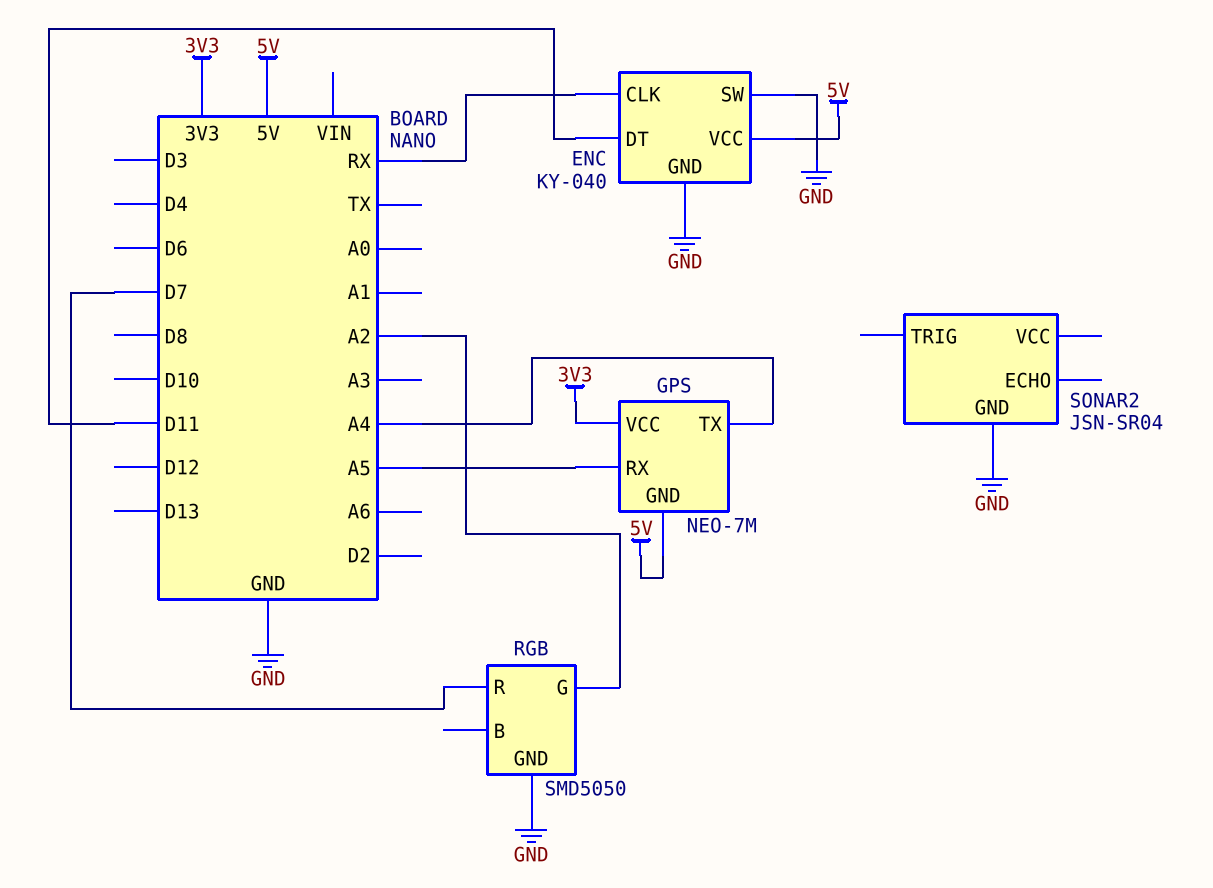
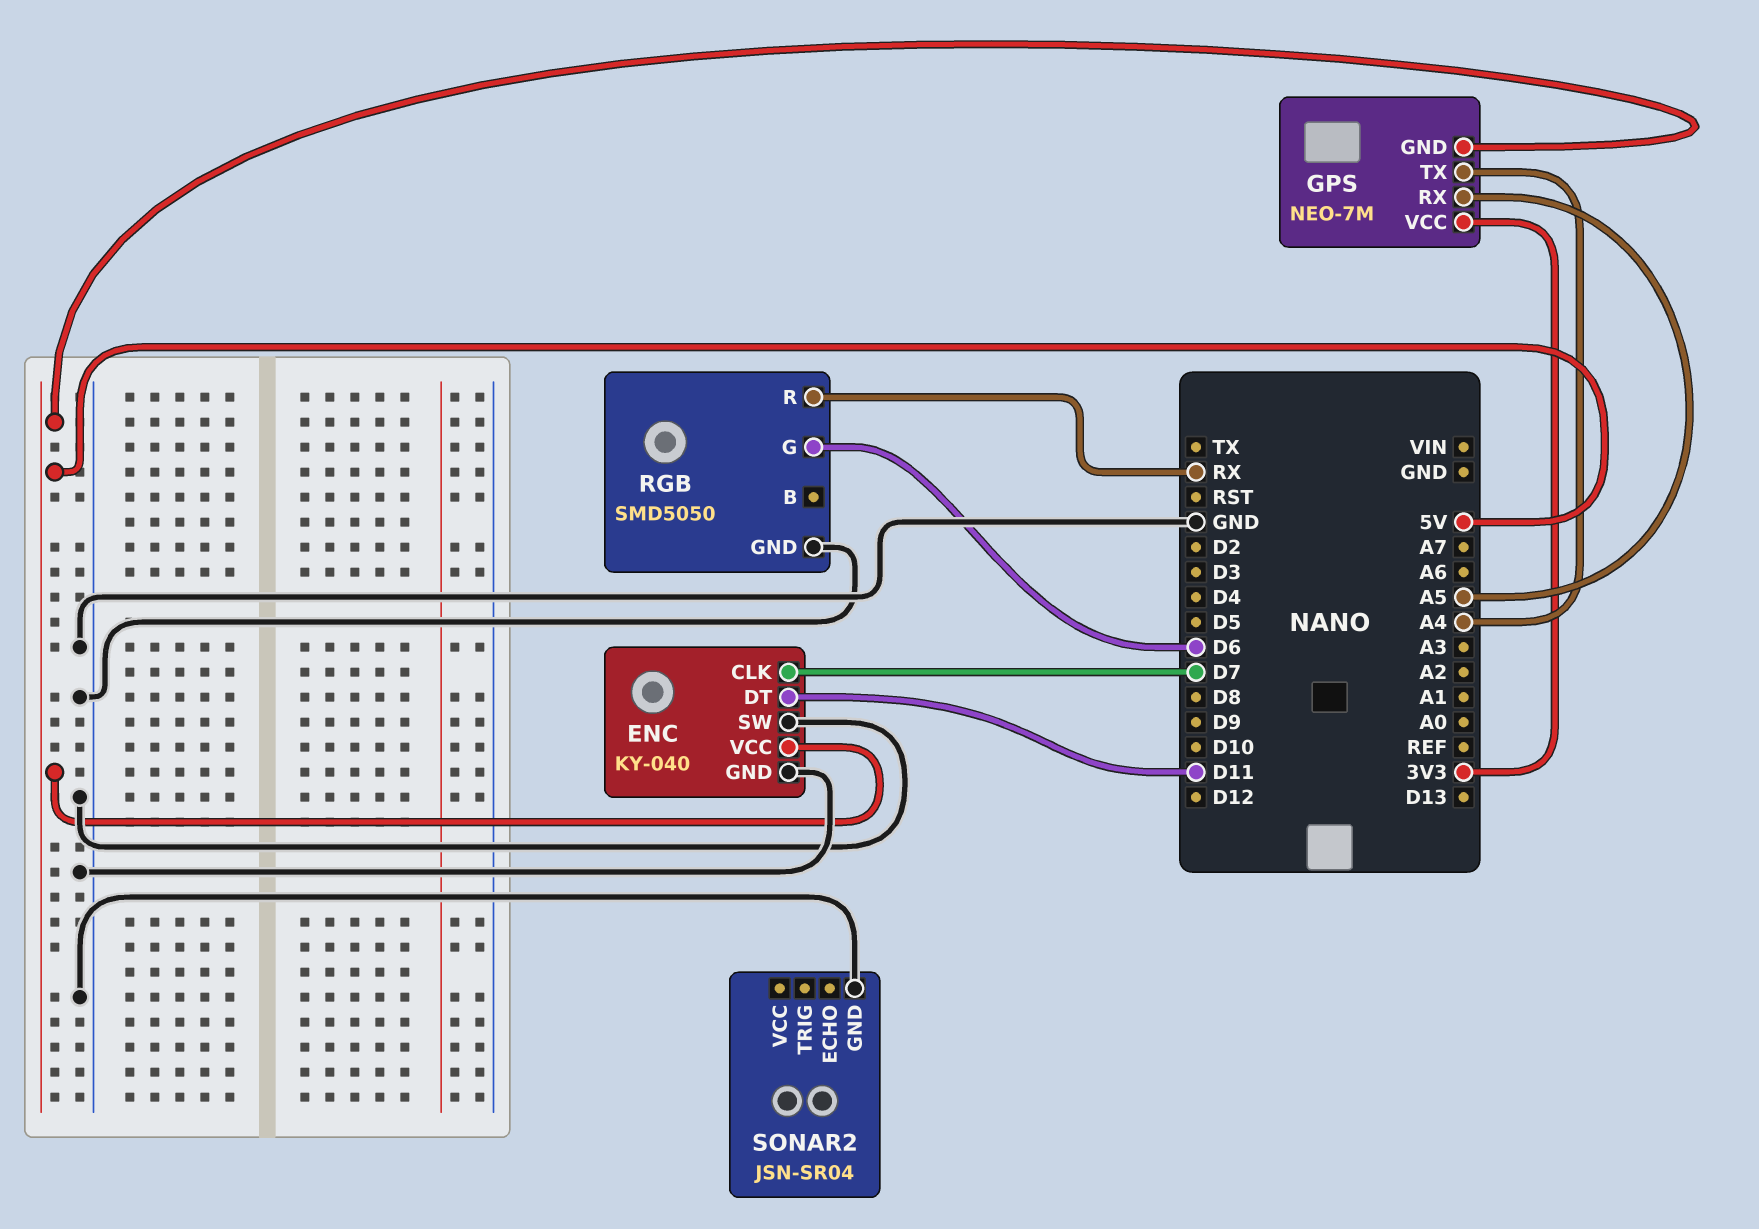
ENC pin CLK: RX -> D7
RGB pin G: A2 -> D6
RGB pin R: D7 -> RX

